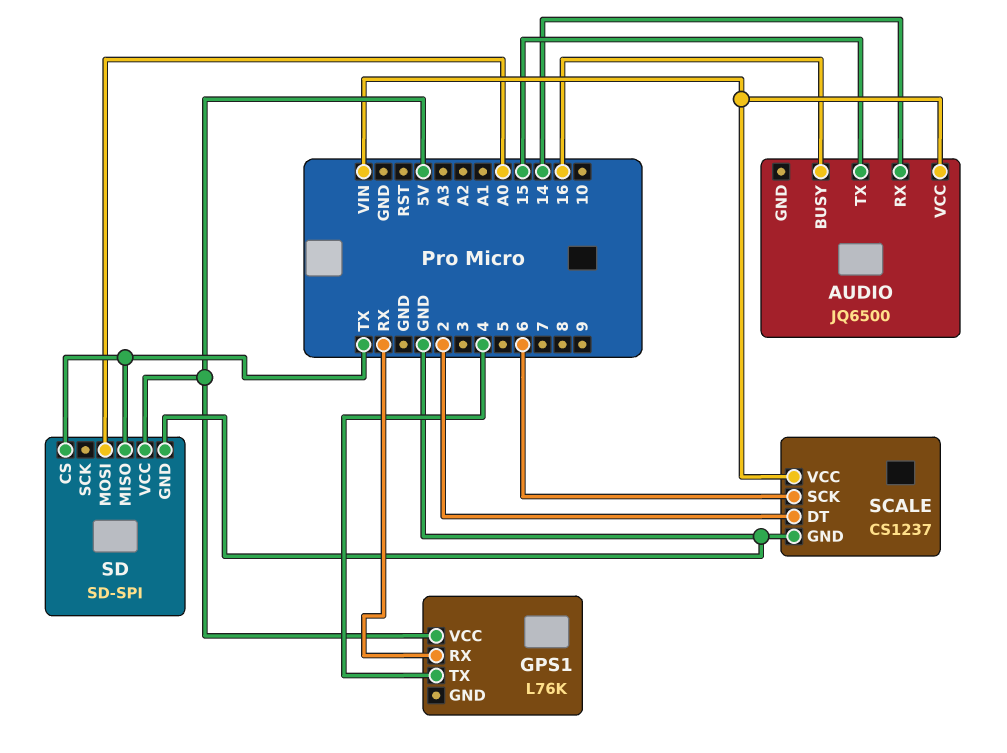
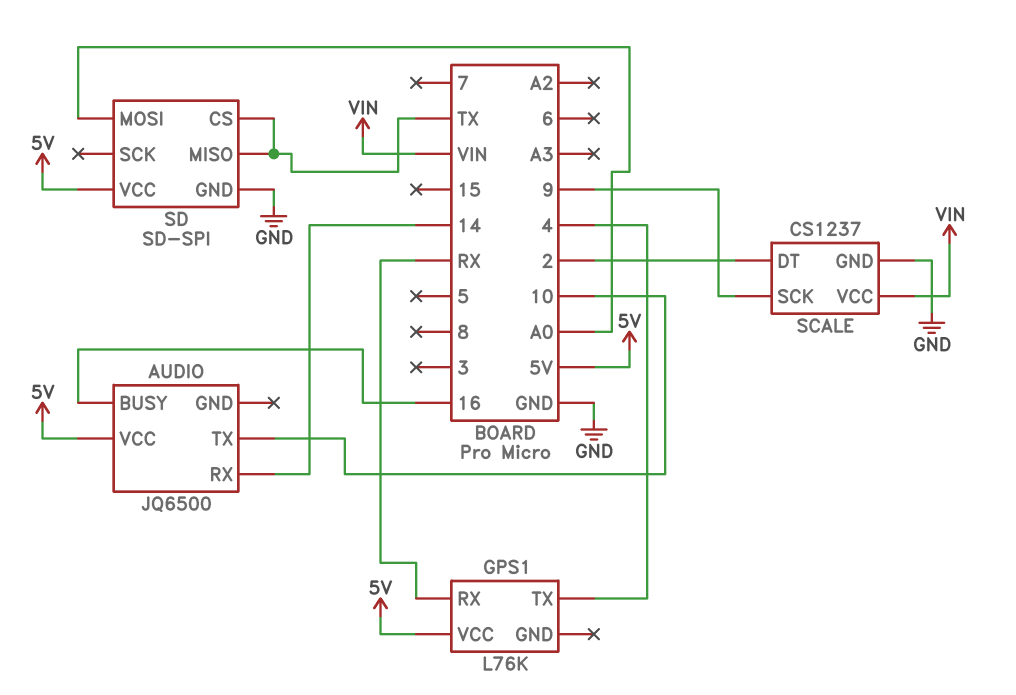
AUDIO pin TX: 15 -> 10
AUDIO pin VCC: VIN -> 5V
SCALE pin SCK: 6 -> 9

